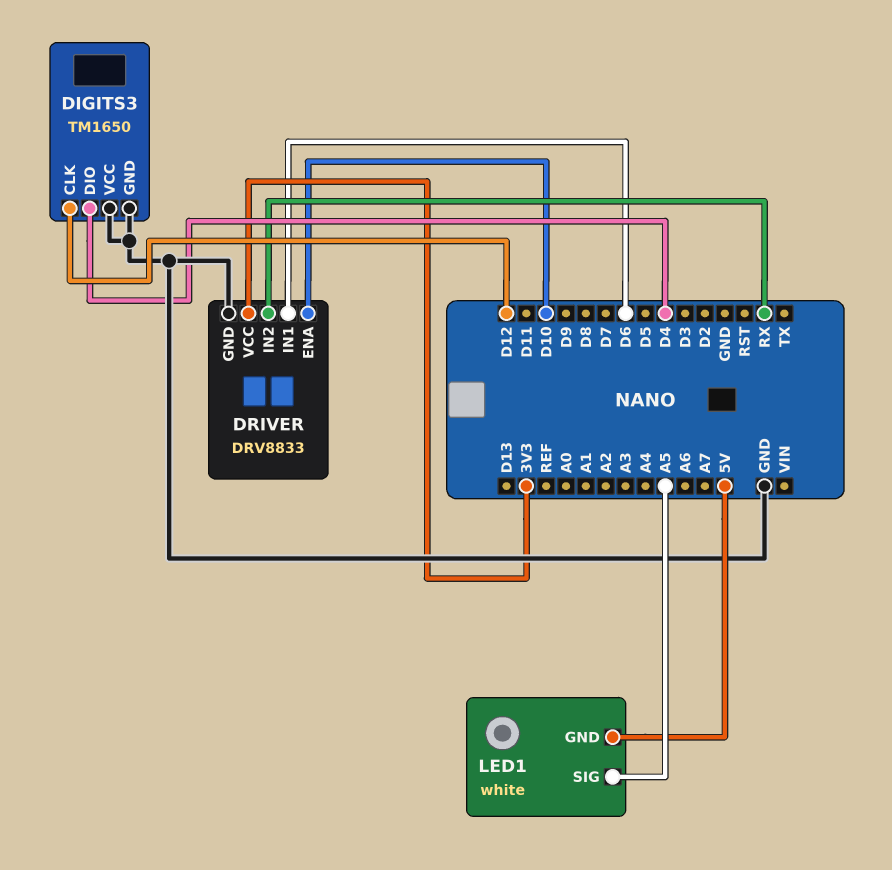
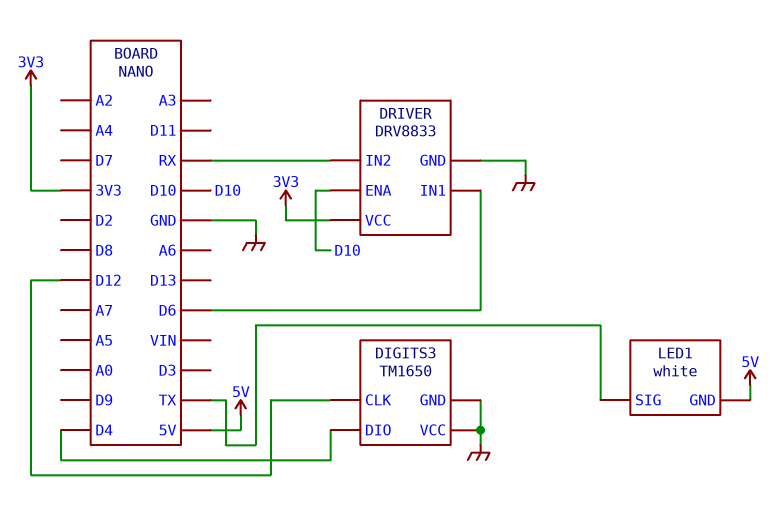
LED1 pin SIG: A5 -> TX

